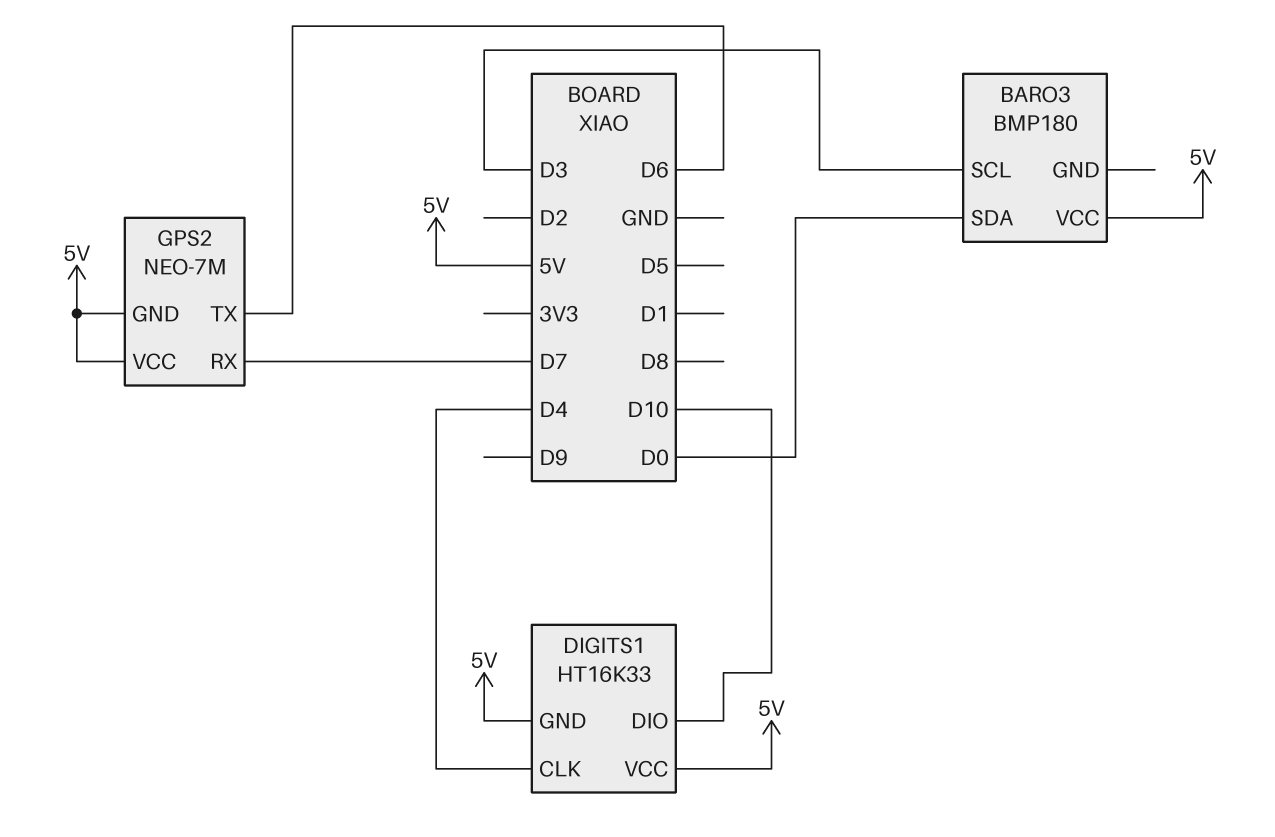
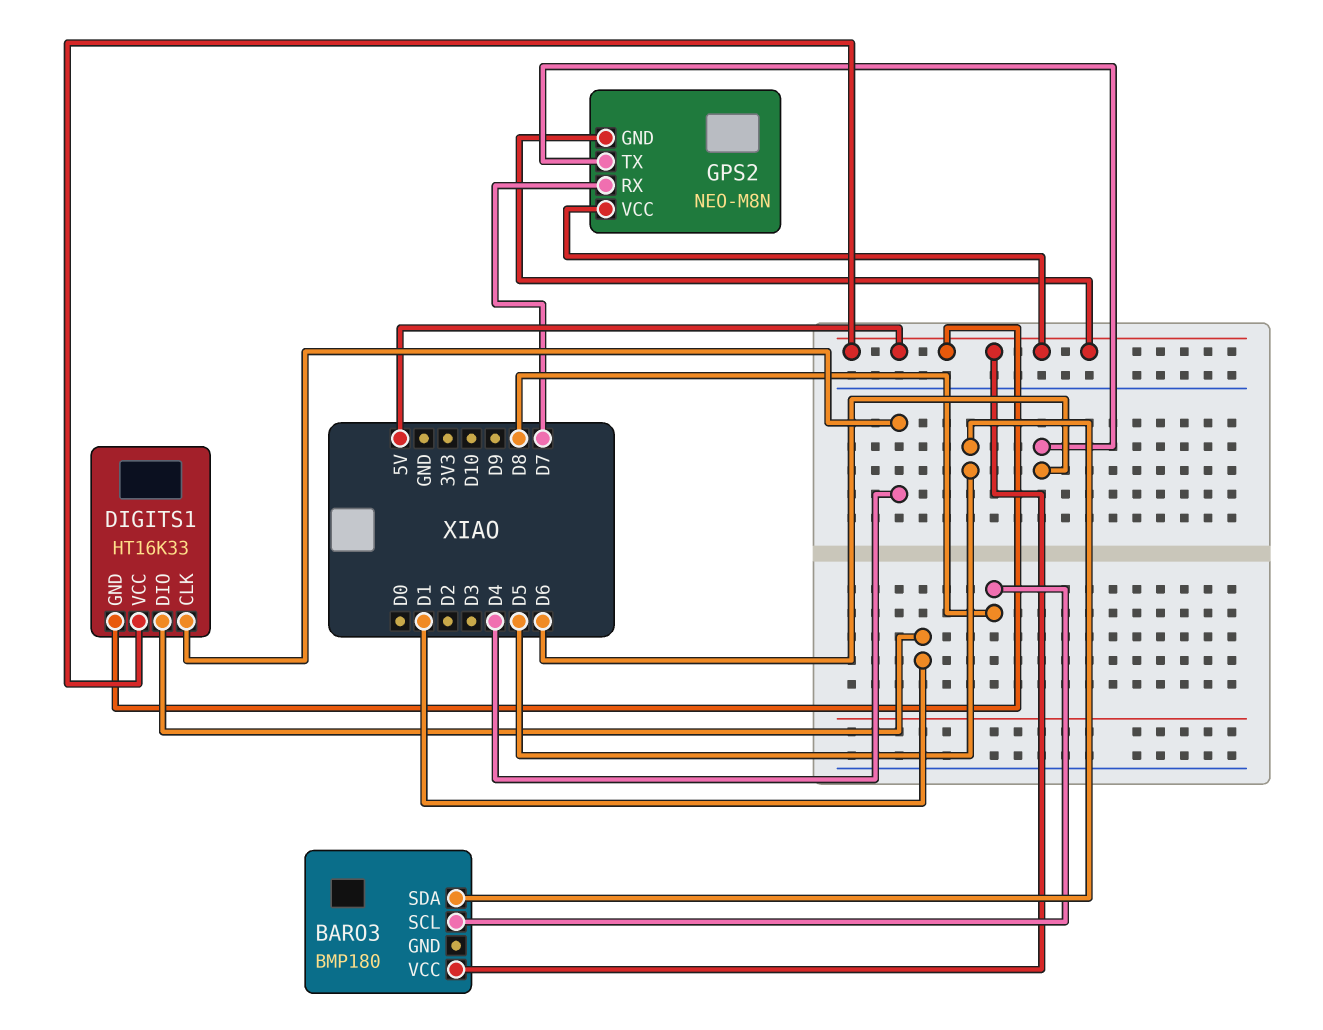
BARO3 pin SCL: D3 -> D8
BARO3 pin SDA: D0 -> D5
DIGITS1 pin DIO: D10 -> D1
GPS2: NEO-7M -> NEO-M8N

